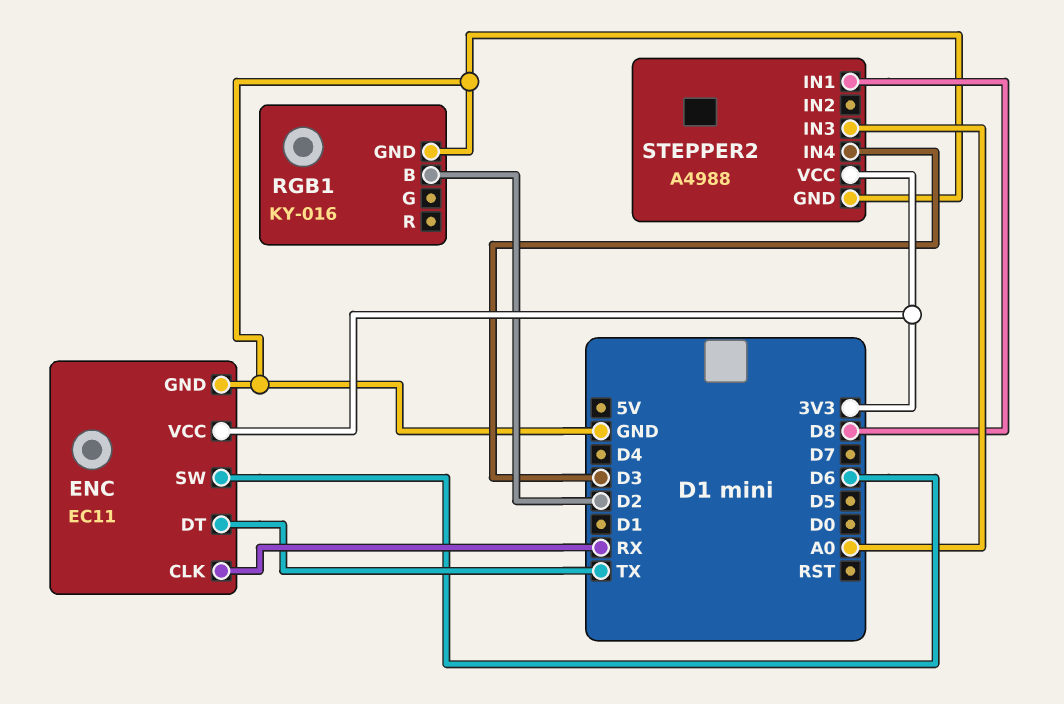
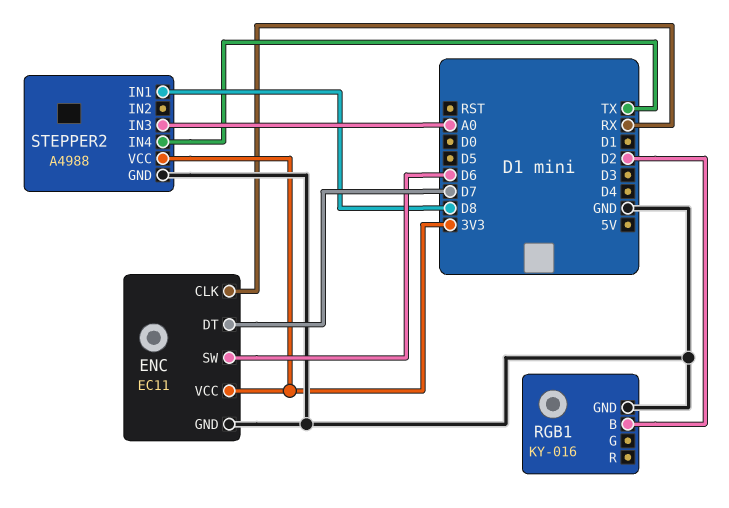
ENC pin DT: TX -> D7
STEPPER2 pin IN4: D3 -> TX

